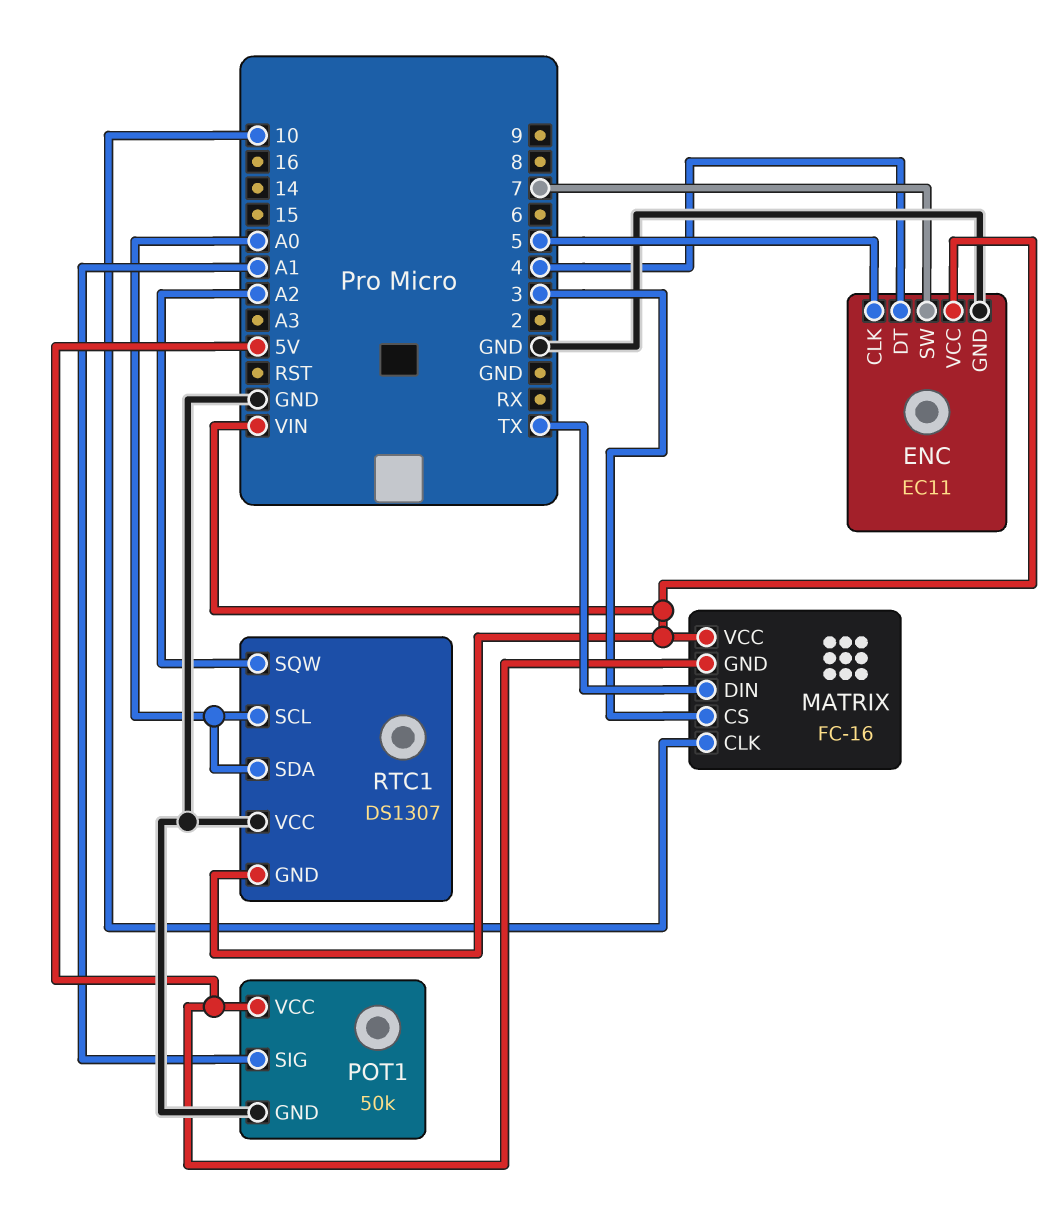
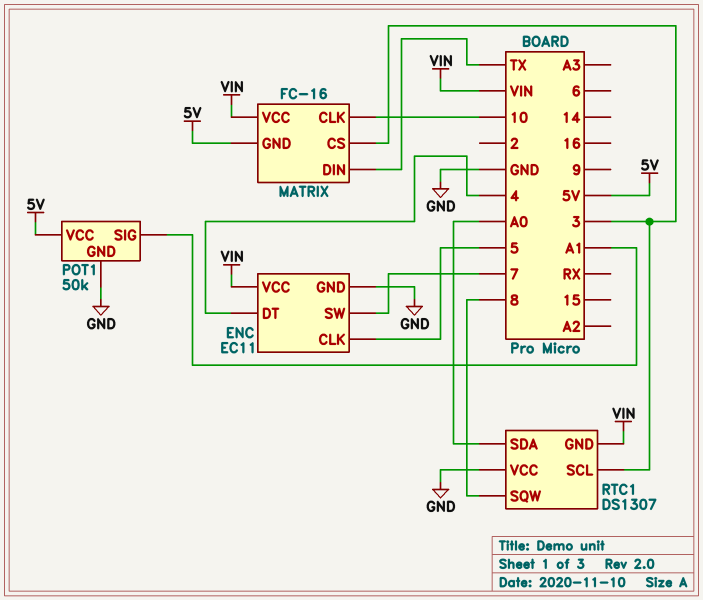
RTC1 pin SCL: A0 -> 3
RTC1 pin SQW: A2 -> 8

